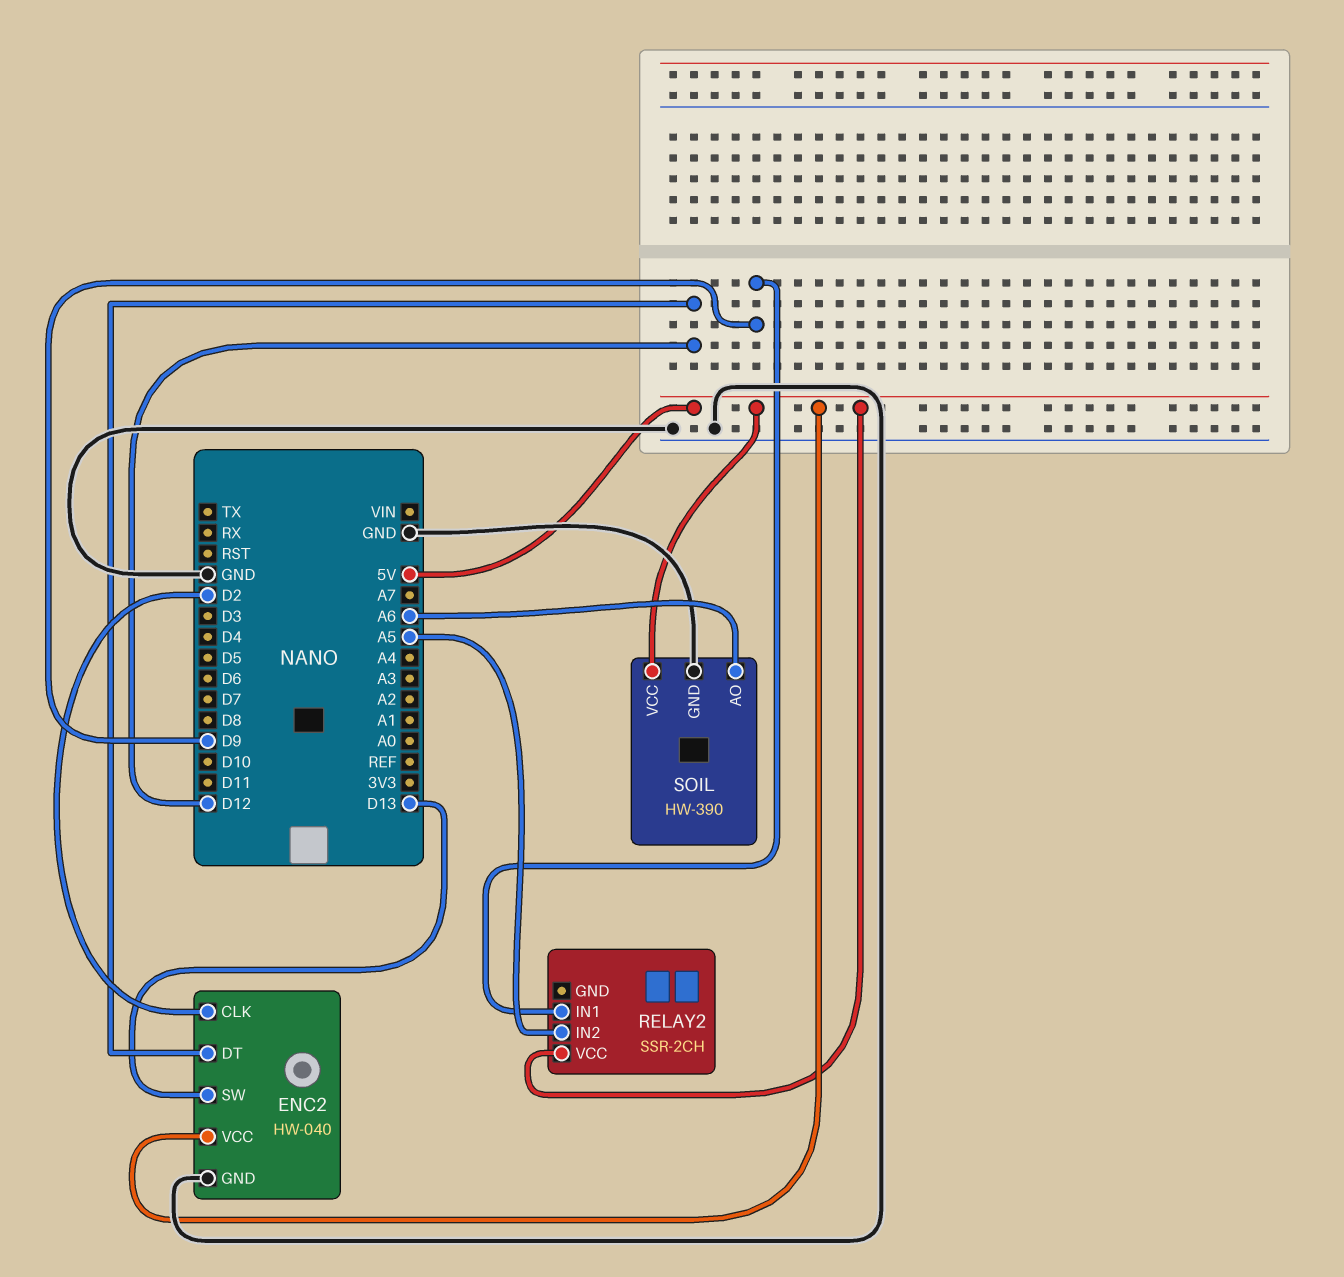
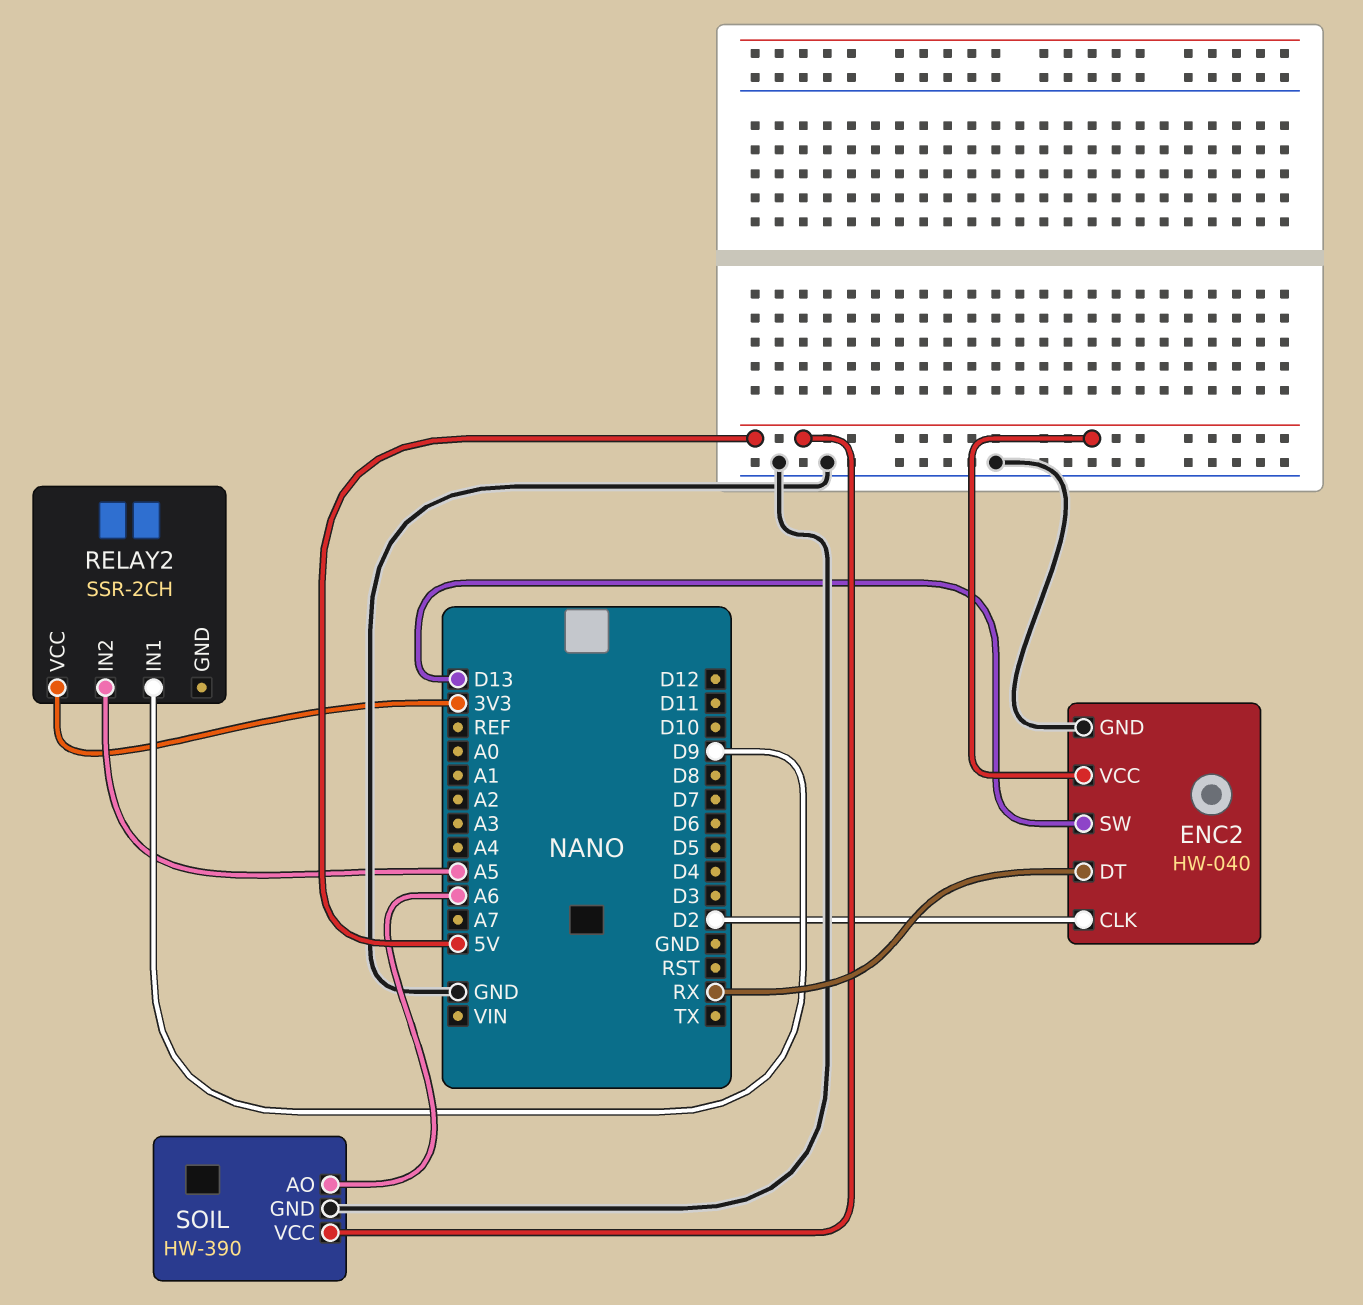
ENC2 pin DT: D12 -> RX
RELAY2 pin VCC: 5V -> 3V3

